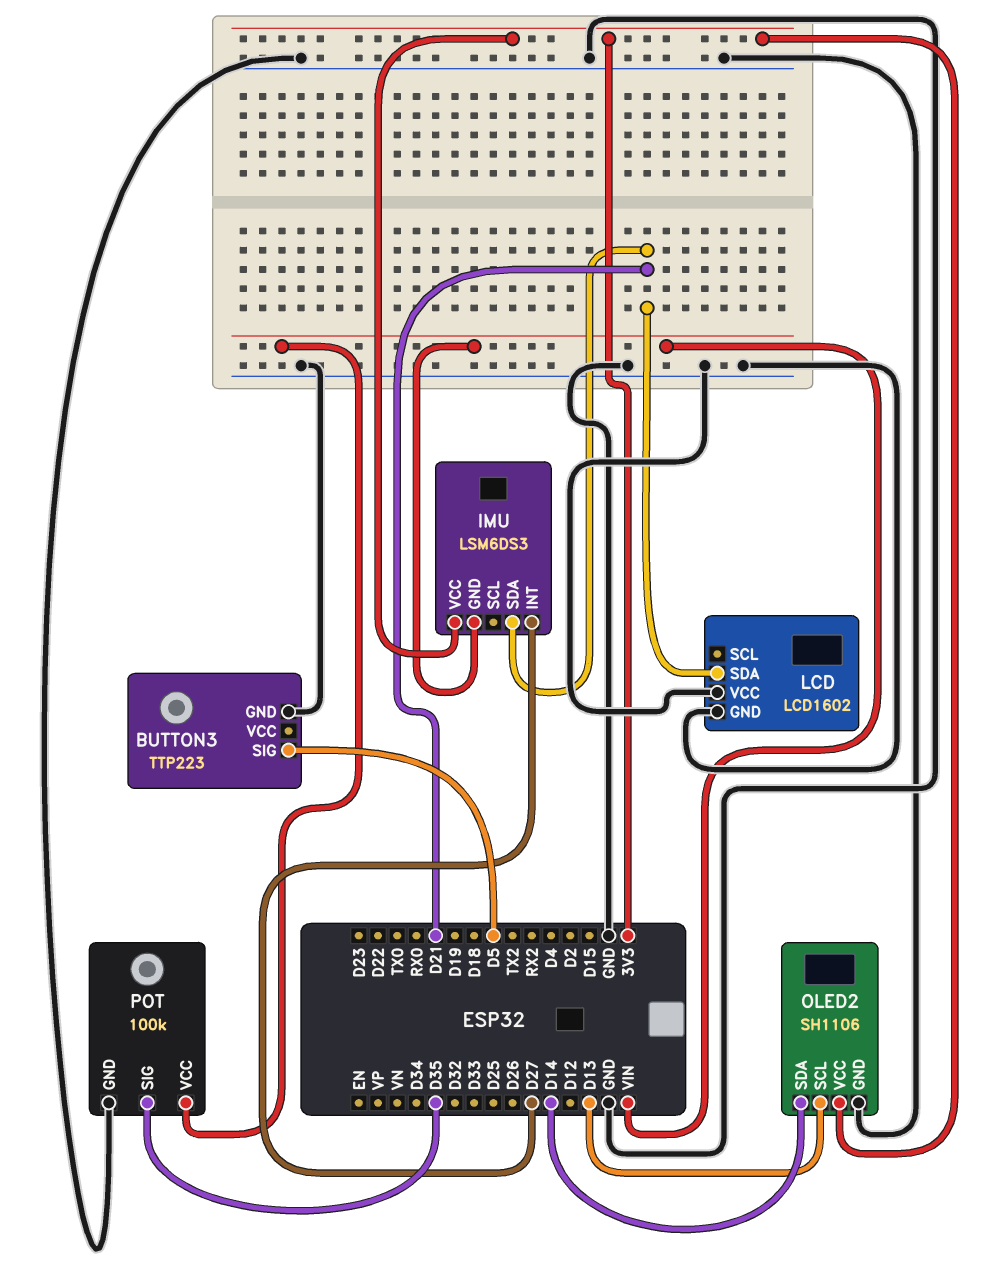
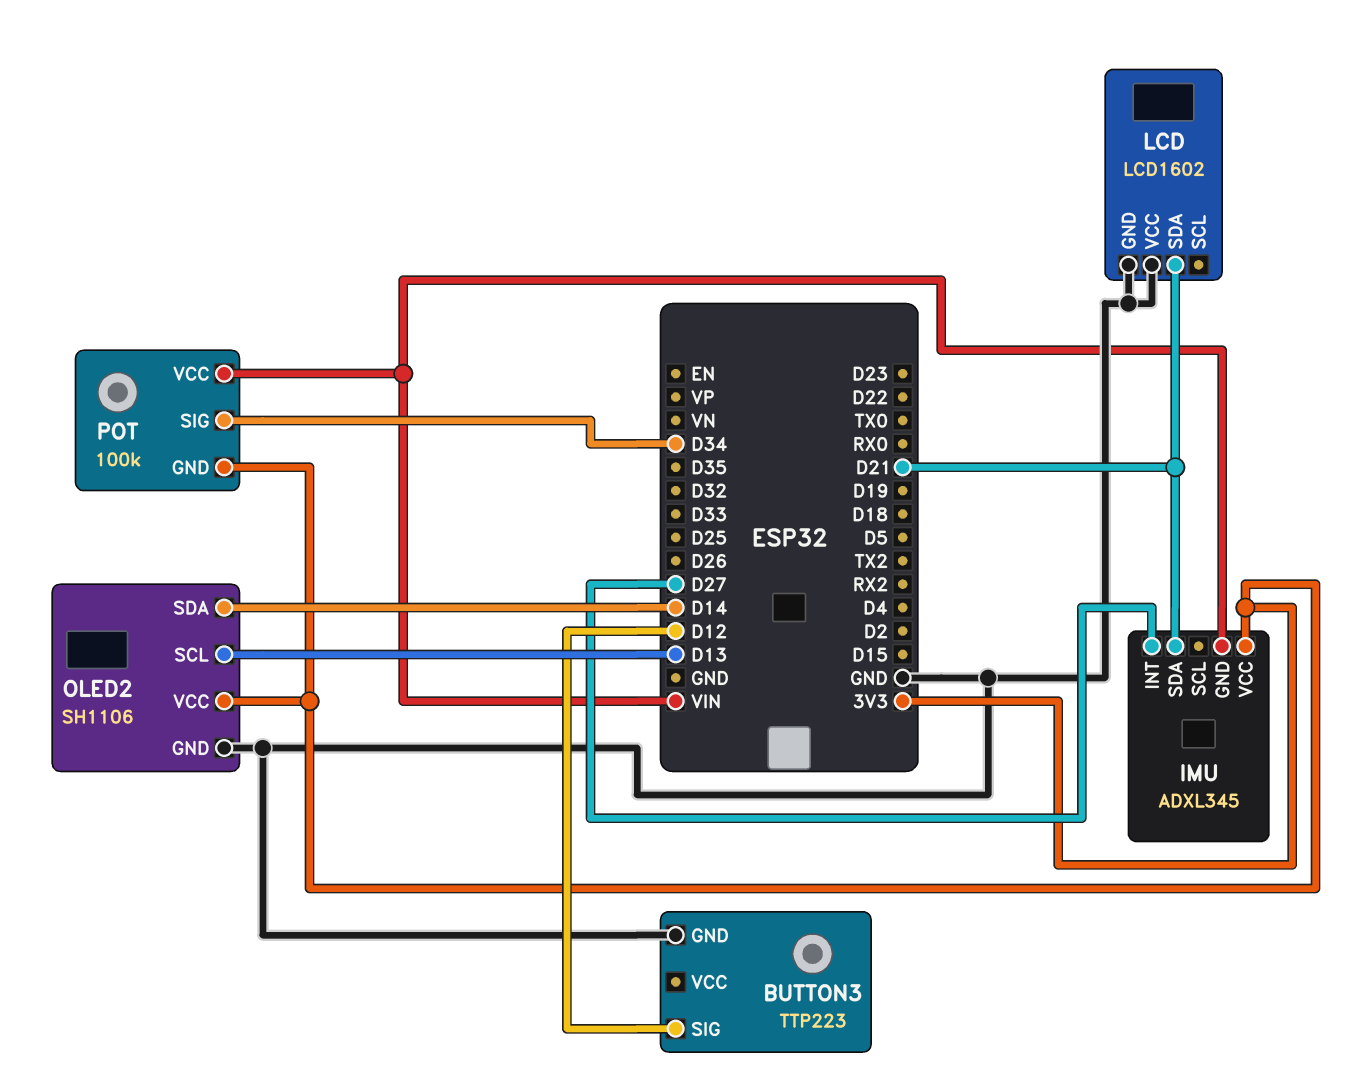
BUTTON3 pin SIG: D5 -> D12
IMU: LSM6DS3 -> ADXL345
POT pin GND: GND -> 3V3
POT pin SIG: D35 -> D34

